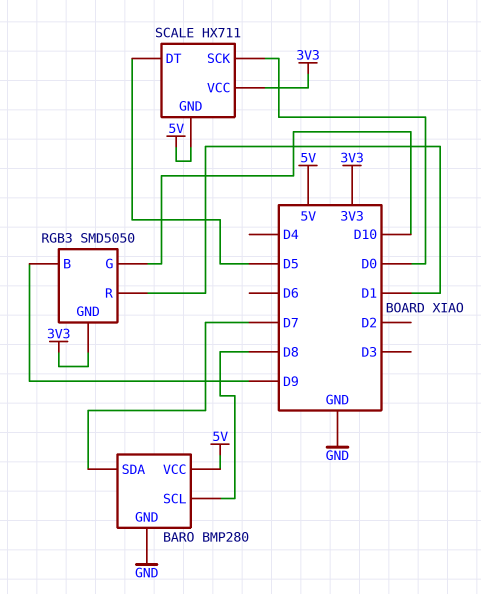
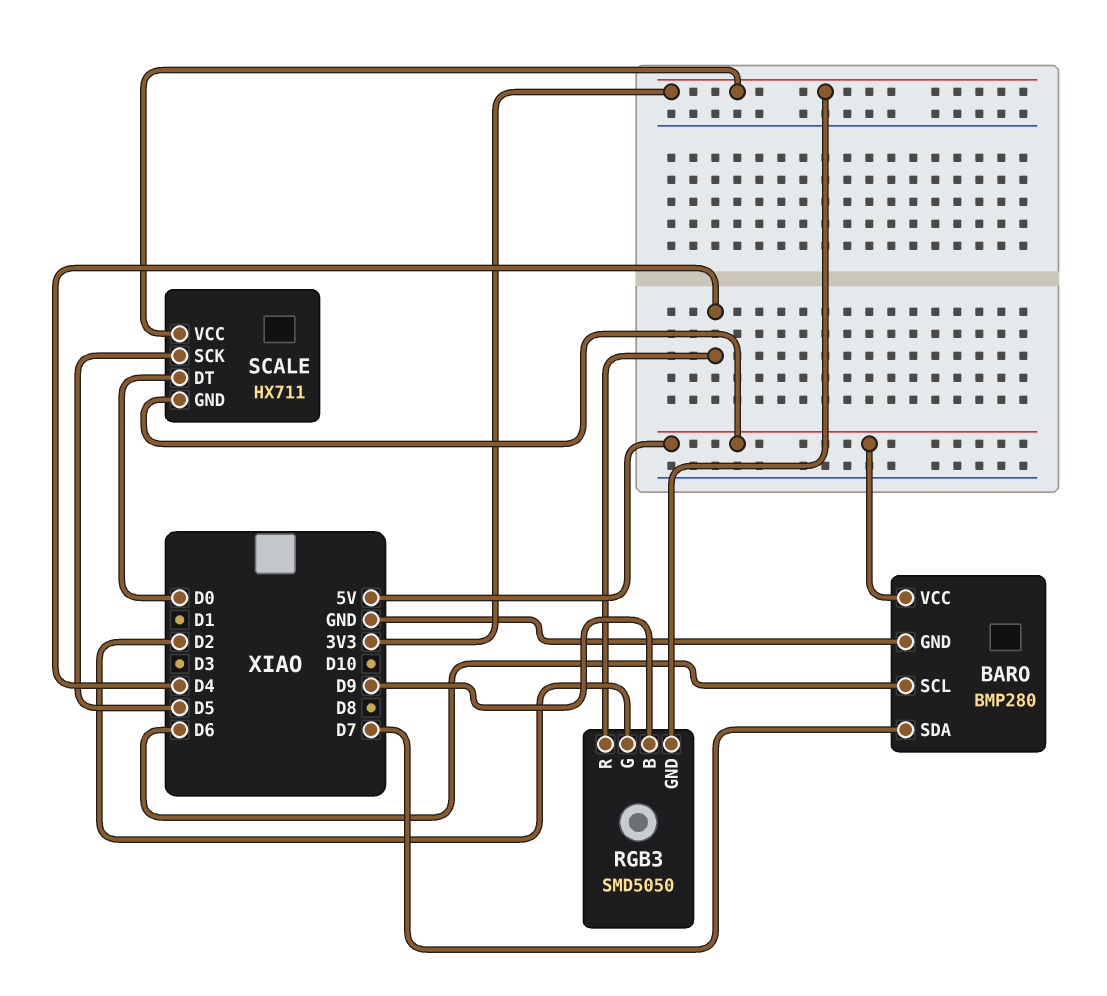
BARO pin SCL: D8 -> D6
RGB3 pin G: D10 -> D2
RGB3 pin R: D1 -> D4
SCALE pin DT: D5 -> D0
SCALE pin SCK: D0 -> D5

